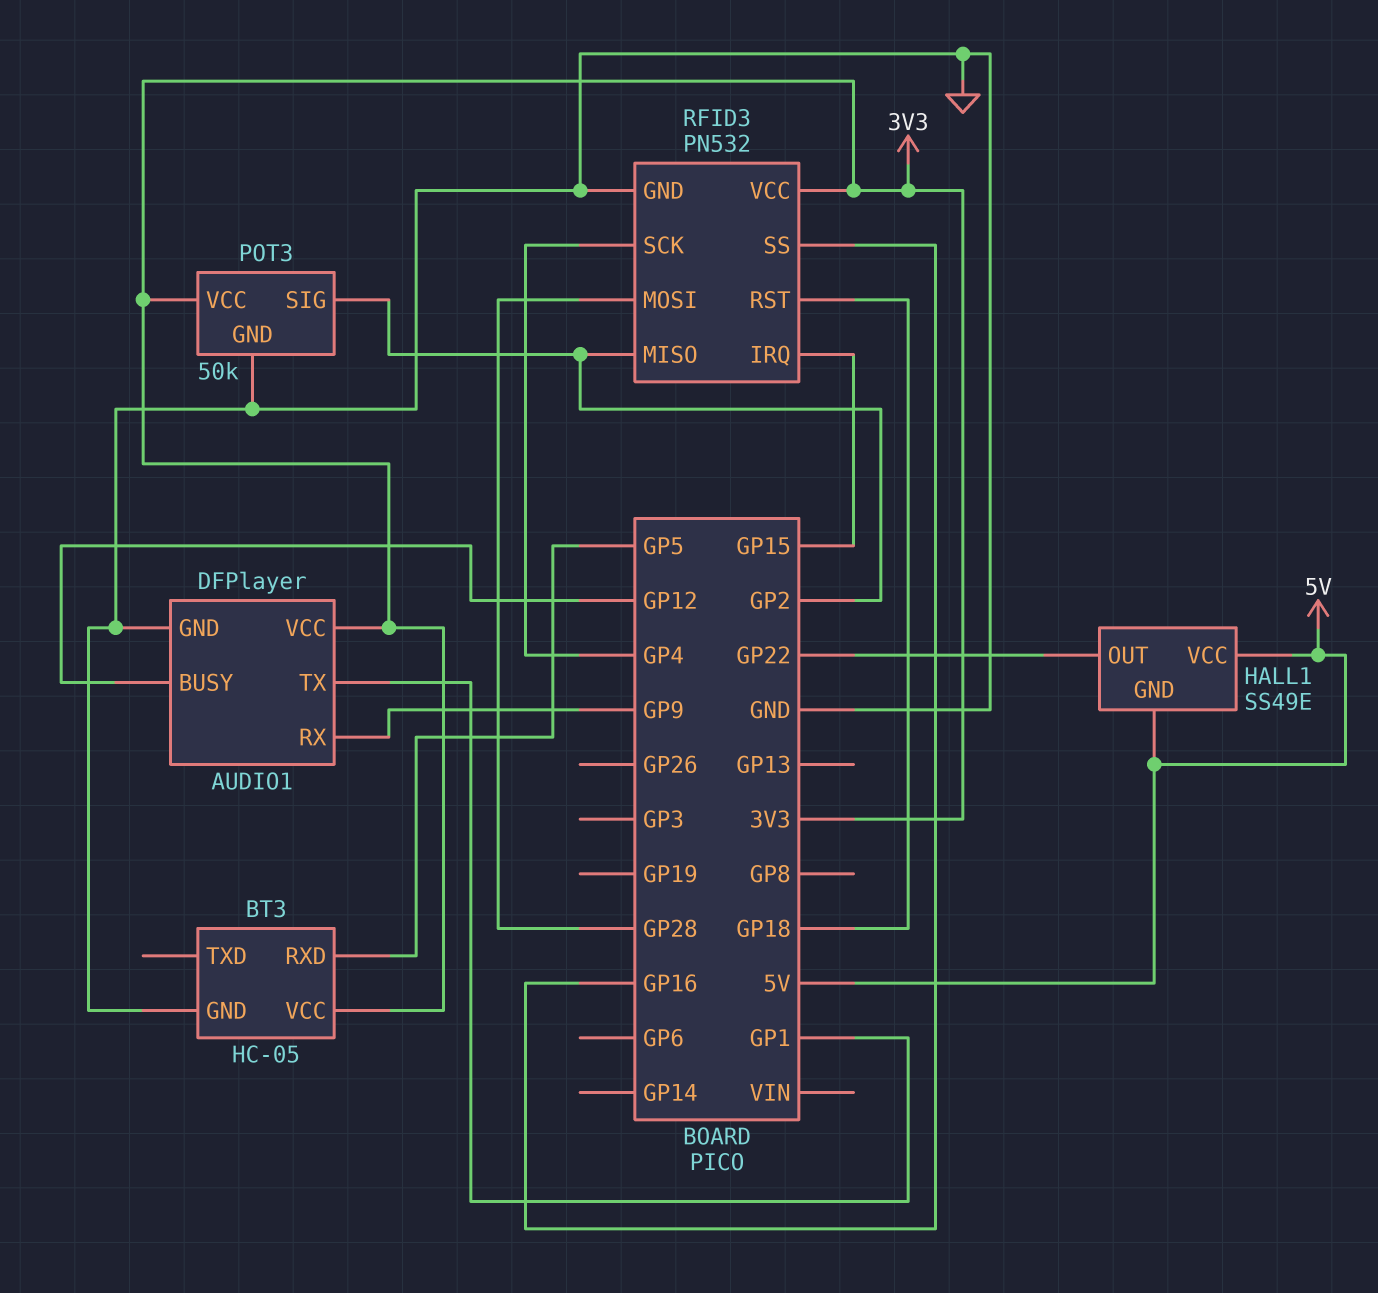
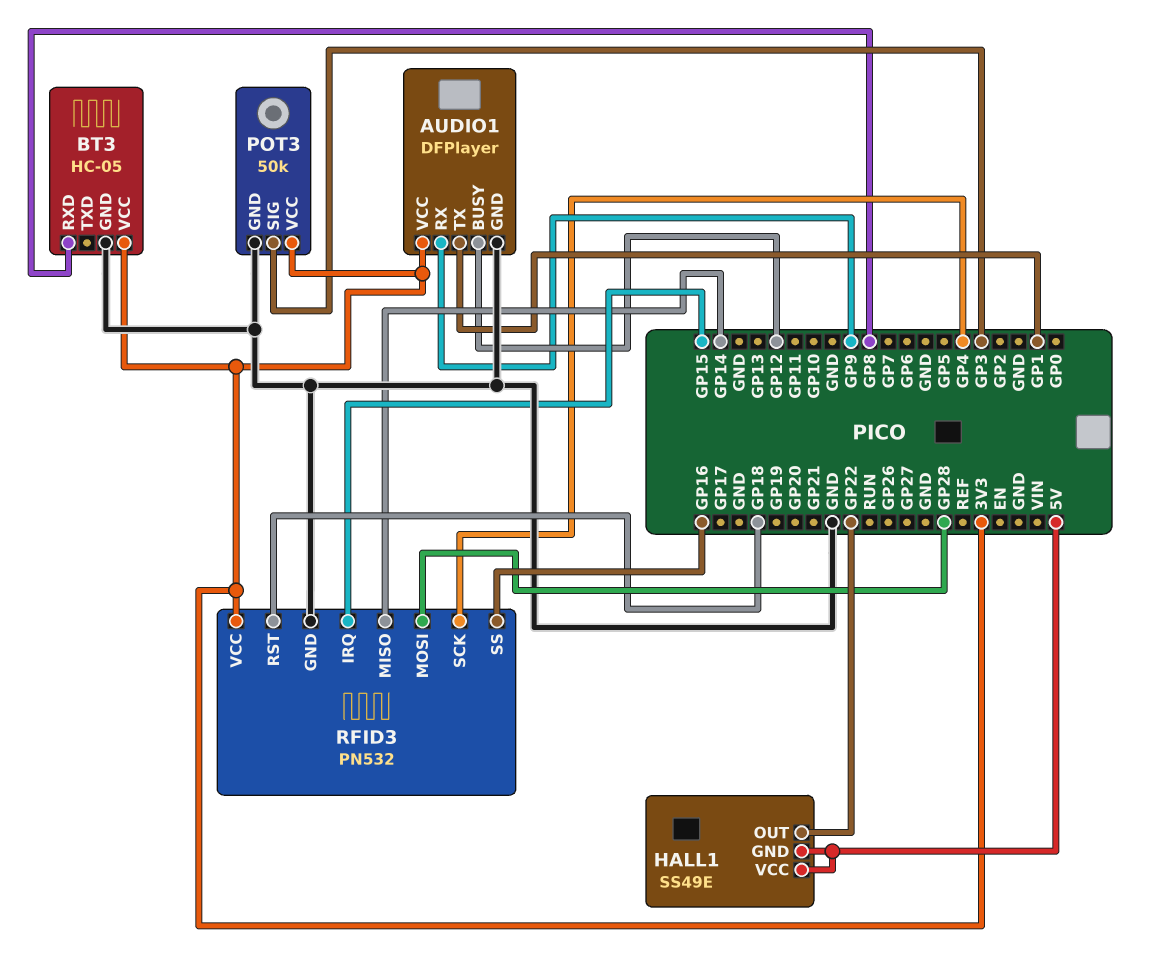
BT3 pin RXD: GP5 -> GP8
POT3 pin SIG: GP2 -> GP3
RFID3 pin MISO: GP2 -> GP14

